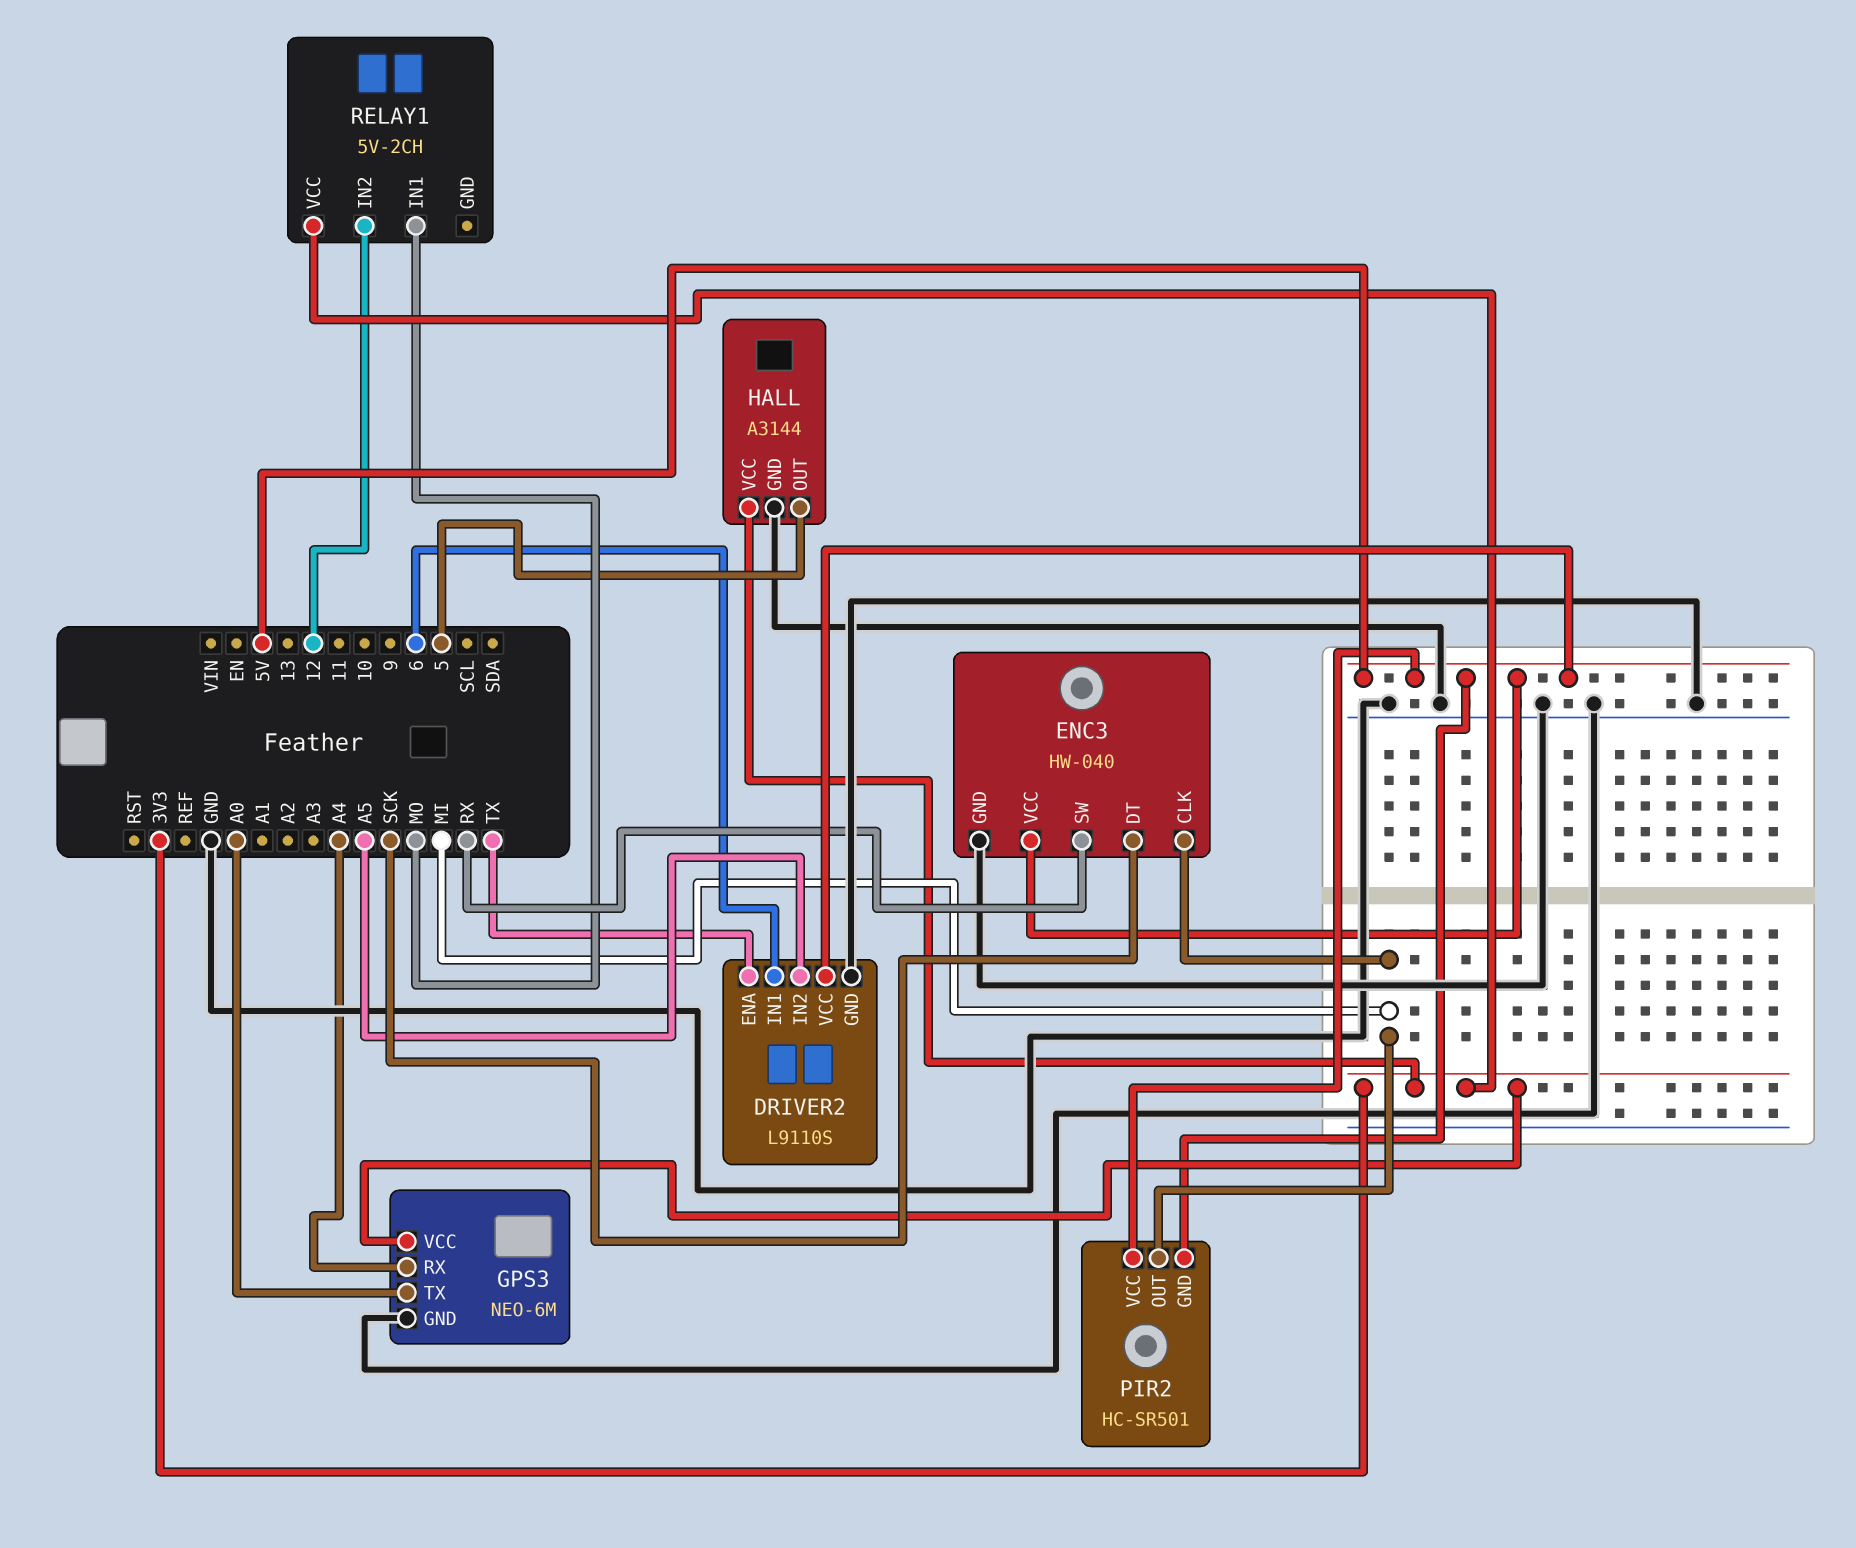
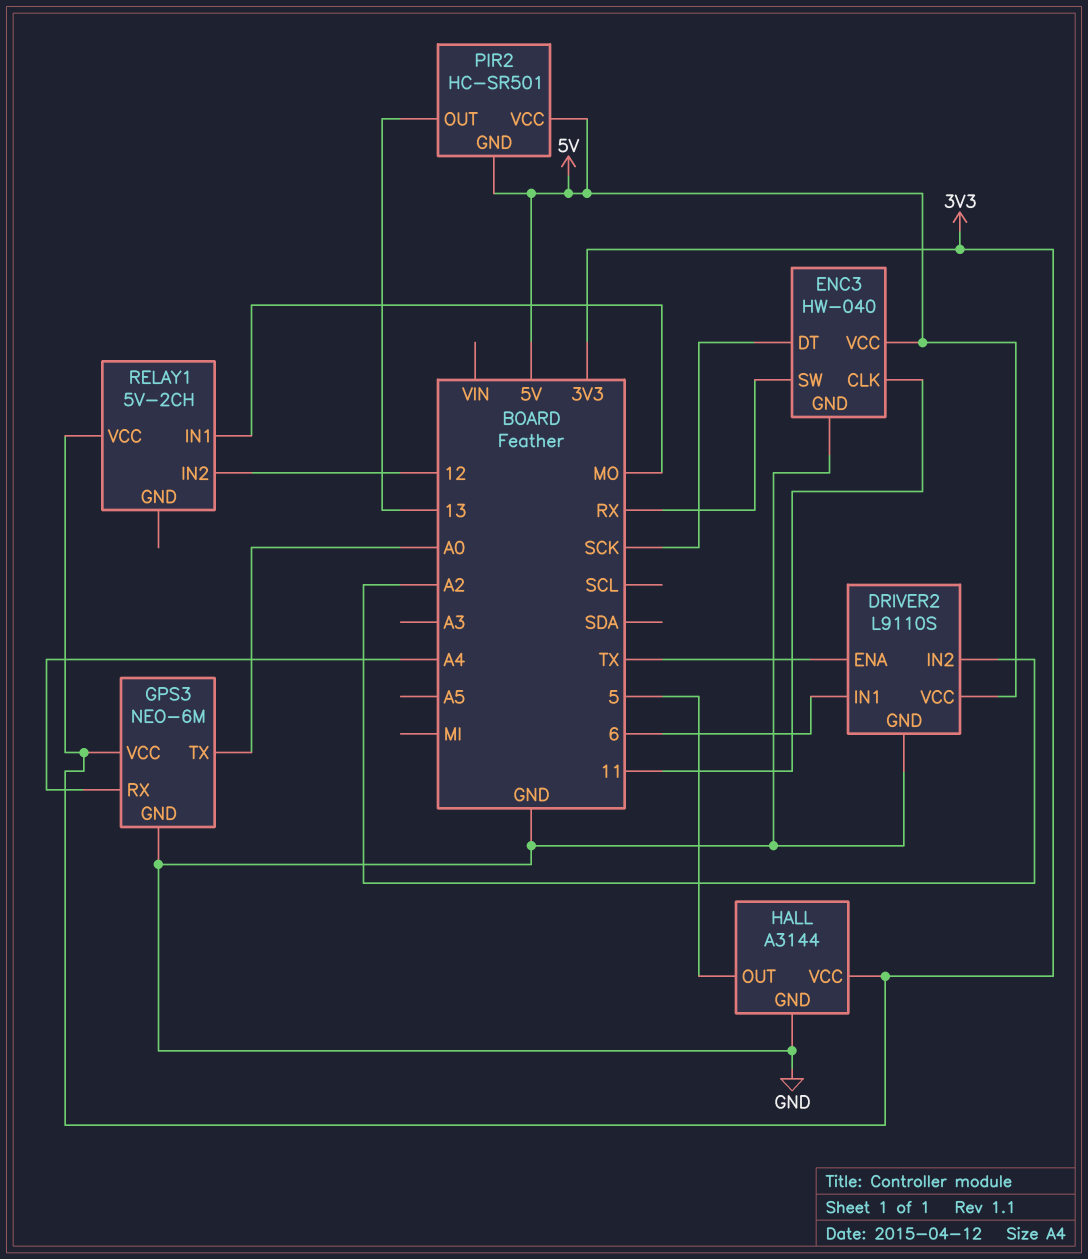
DRIVER2 pin IN2: A5 -> A2
ENC3 pin CLK: MI -> 11
PIR2 pin OUT: MI -> 13

